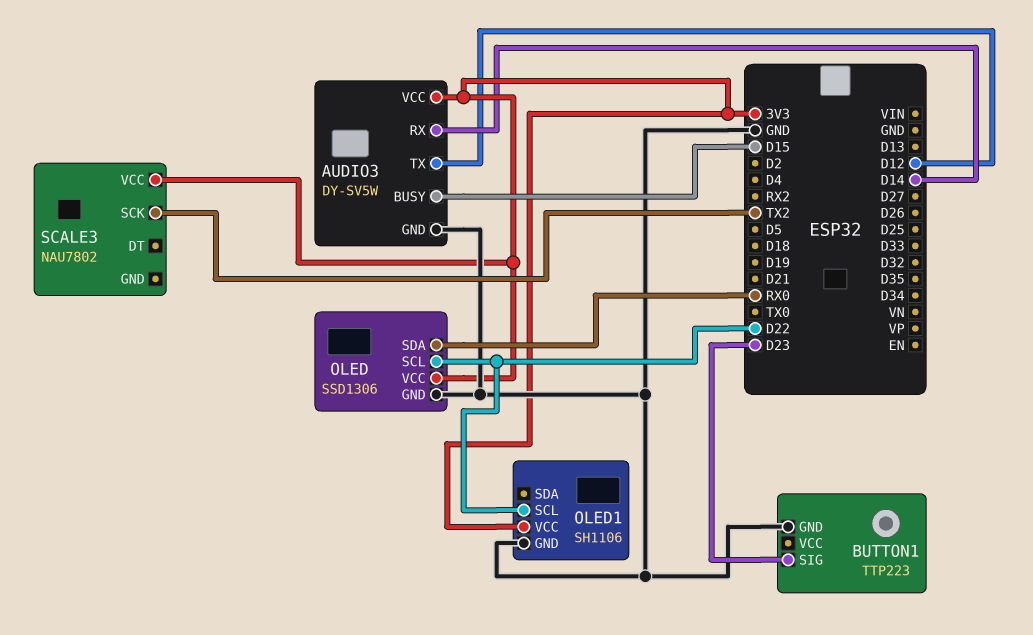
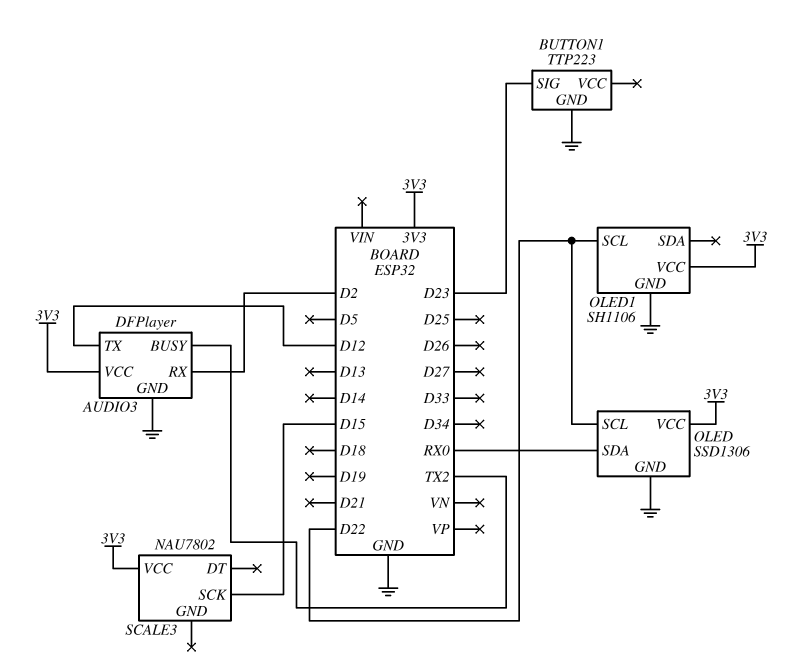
AUDIO3: DY-SV5W -> DFPlayer
AUDIO3 pin BUSY: D15 -> TX2
AUDIO3 pin RX: D14 -> D2
SCALE3 pin SCK: TX2 -> D15

